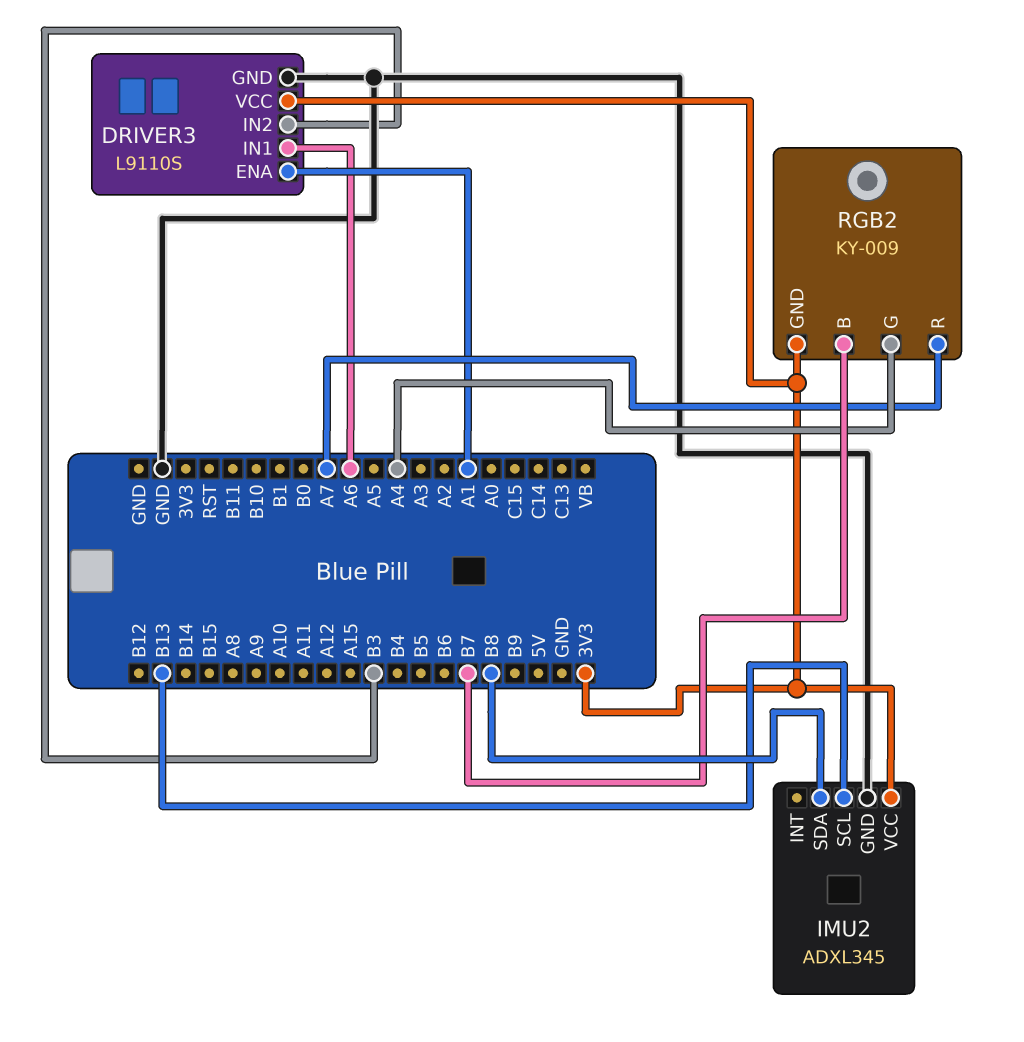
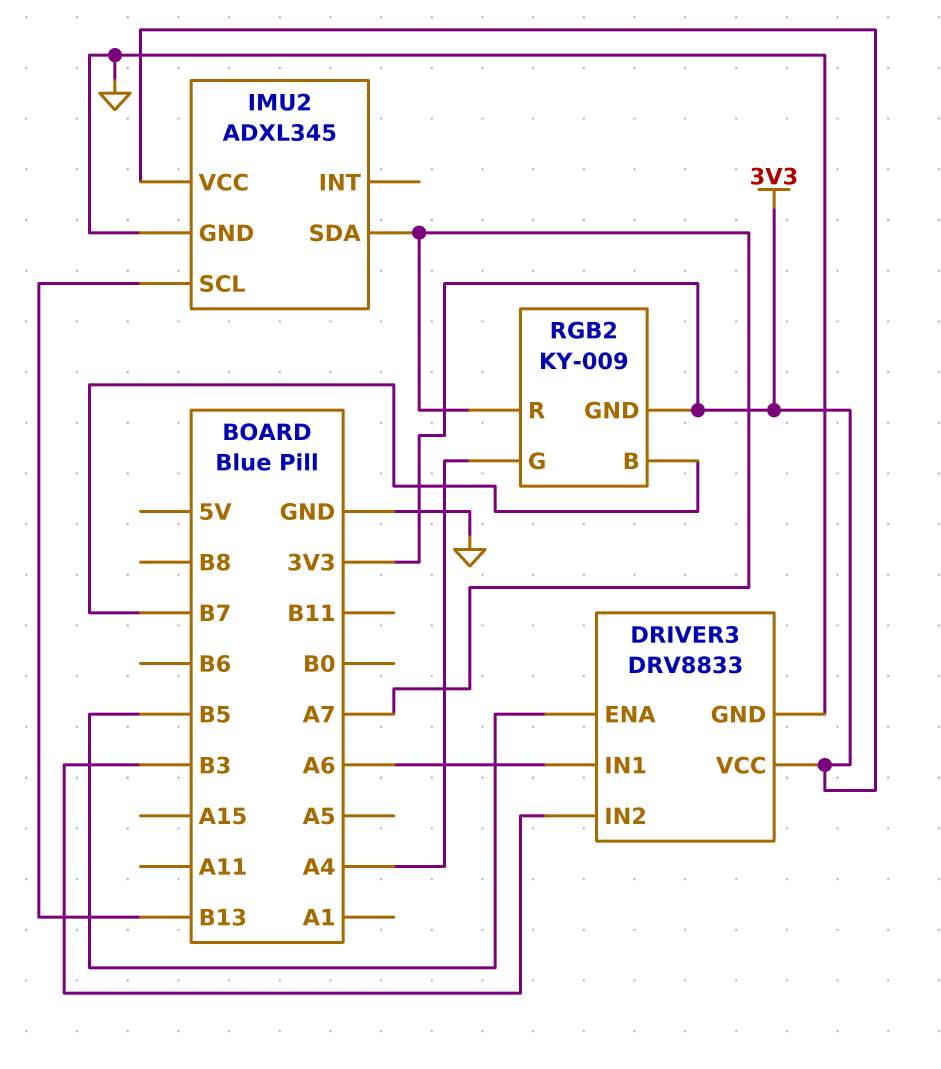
DRIVER3: L9110S -> DRV8833
DRIVER3 pin ENA: A1 -> B5
IMU2 pin SDA: B8 -> A7

